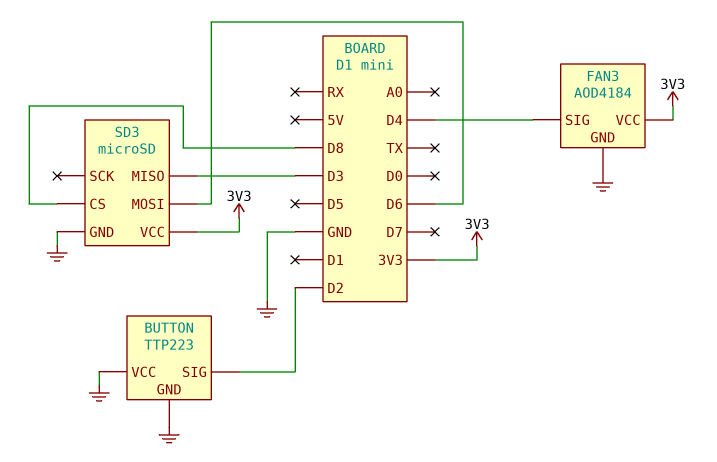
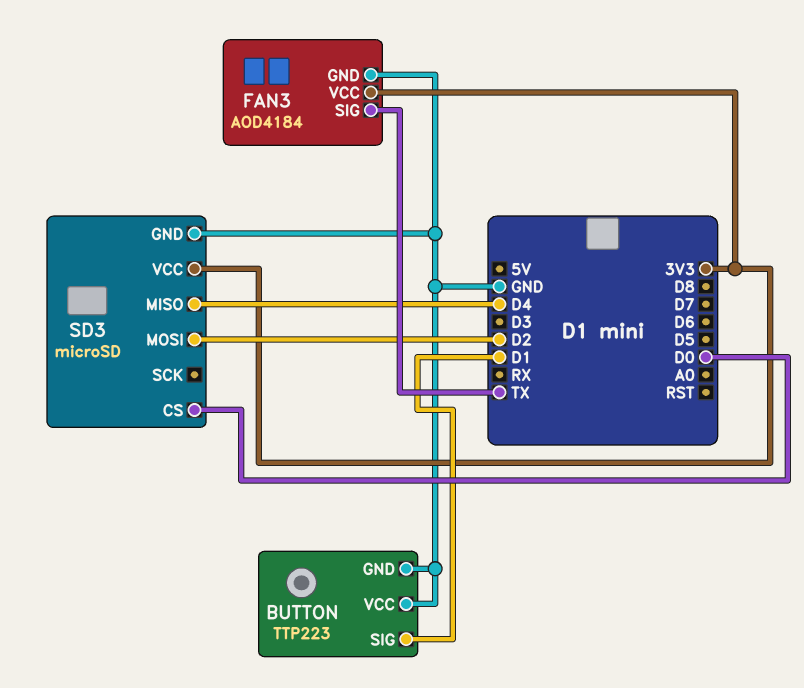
BUTTON pin SIG: D2 -> D1
FAN3 pin SIG: D4 -> TX
SD3 pin CS: D8 -> D0
SD3 pin MISO: D3 -> D4
SD3 pin MOSI: D6 -> D2

